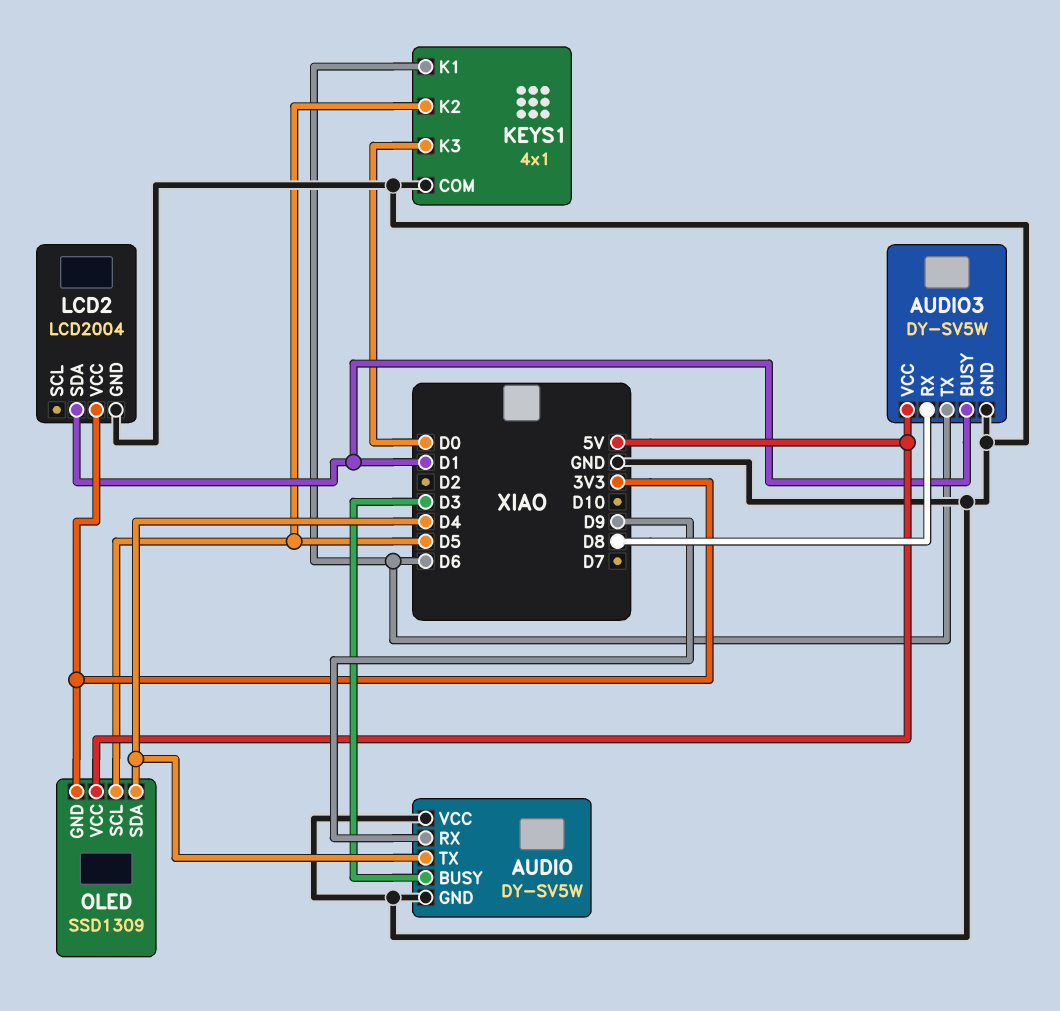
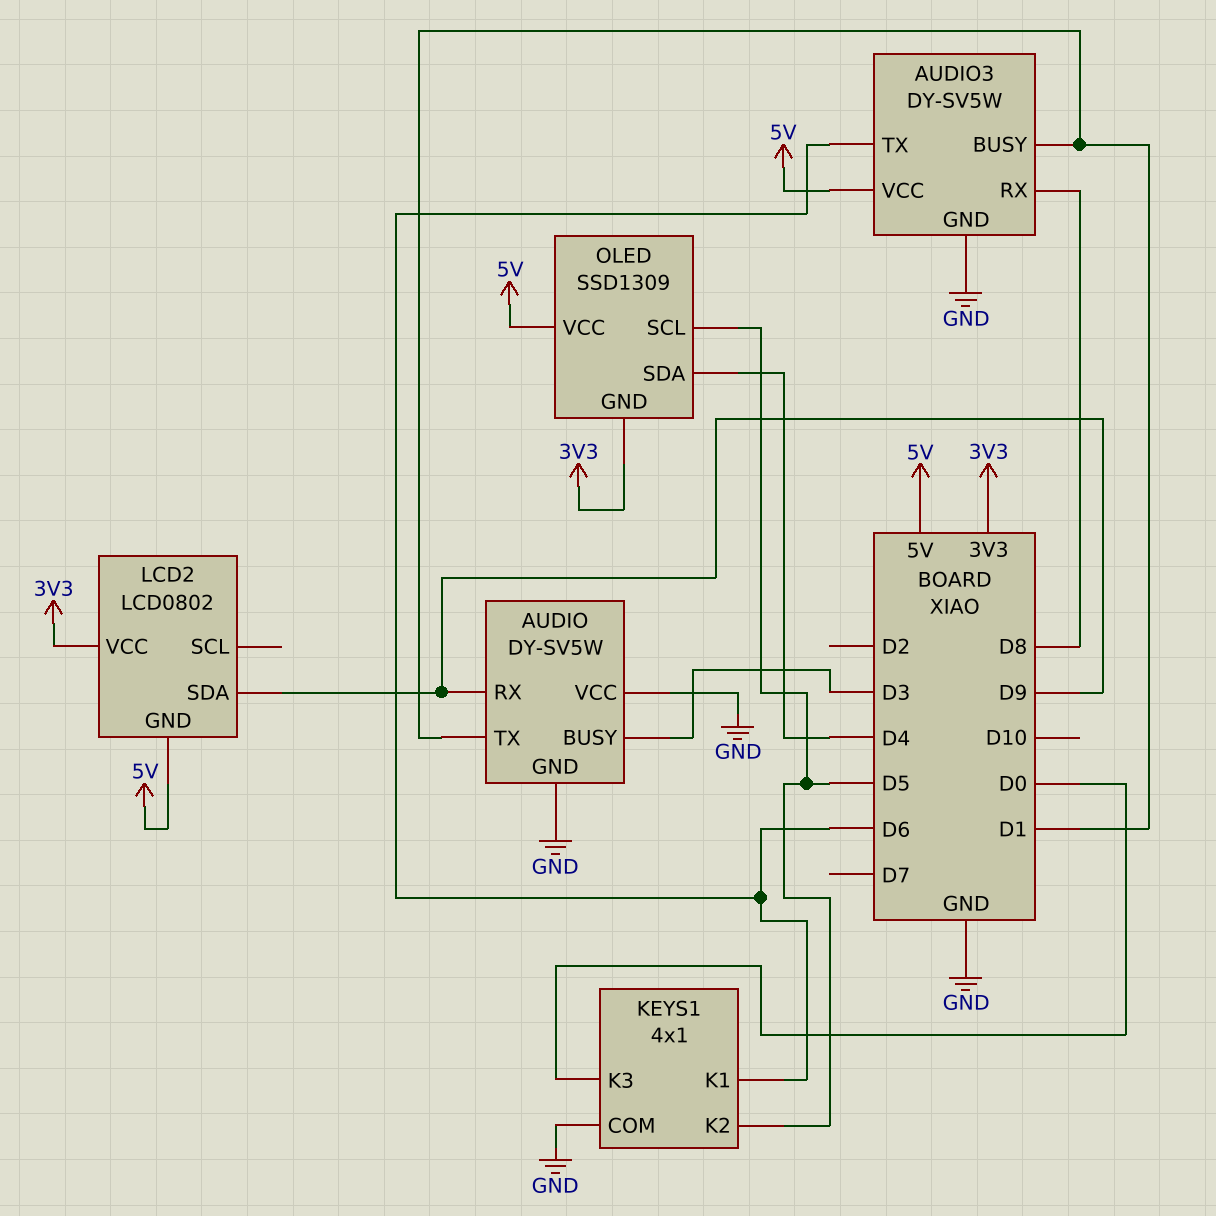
AUDIO pin TX: D4 -> D1
LCD2: LCD2004 -> LCD0802
LCD2 pin GND: GND -> 5V
LCD2 pin SDA: D1 -> D9

